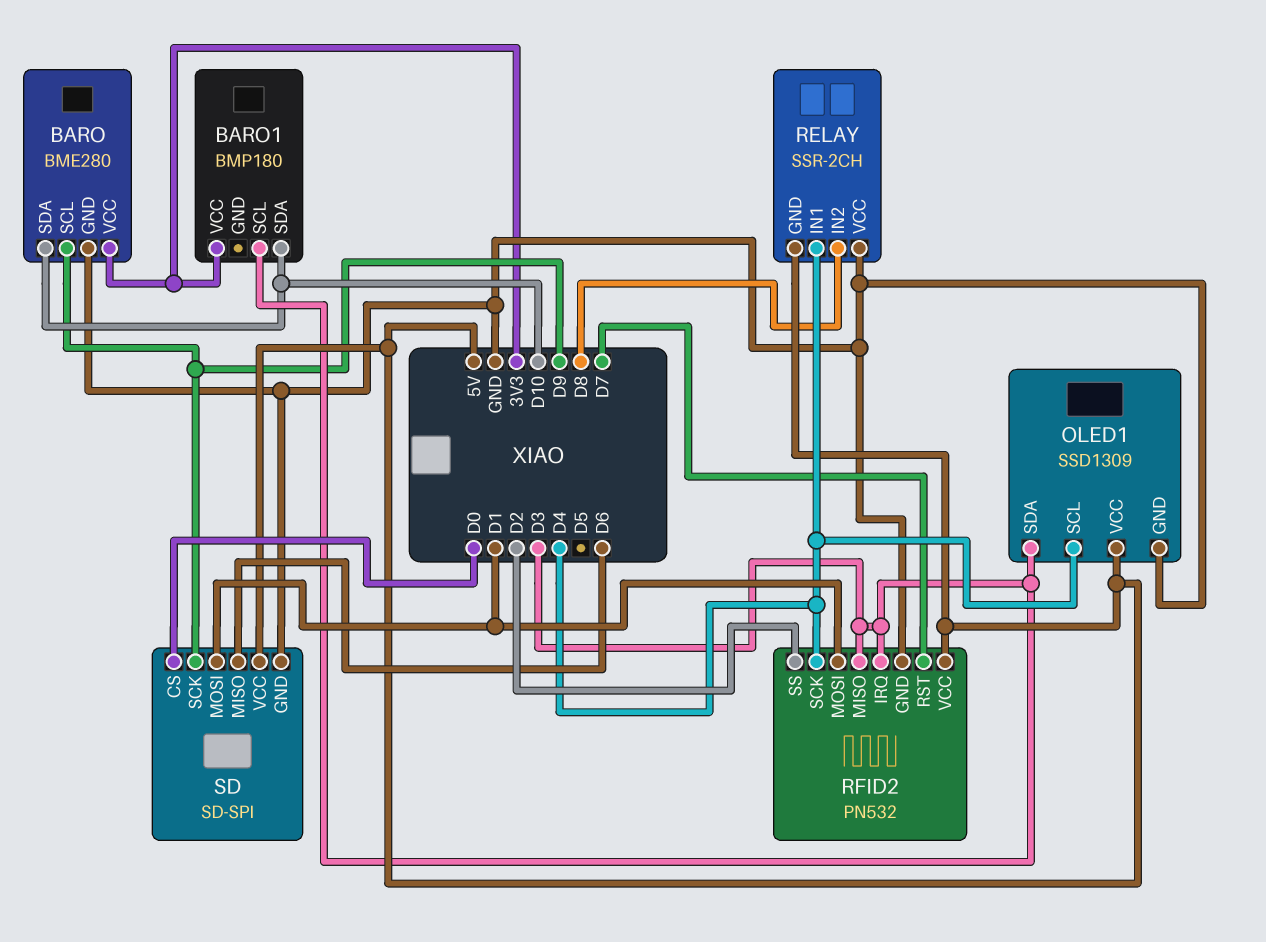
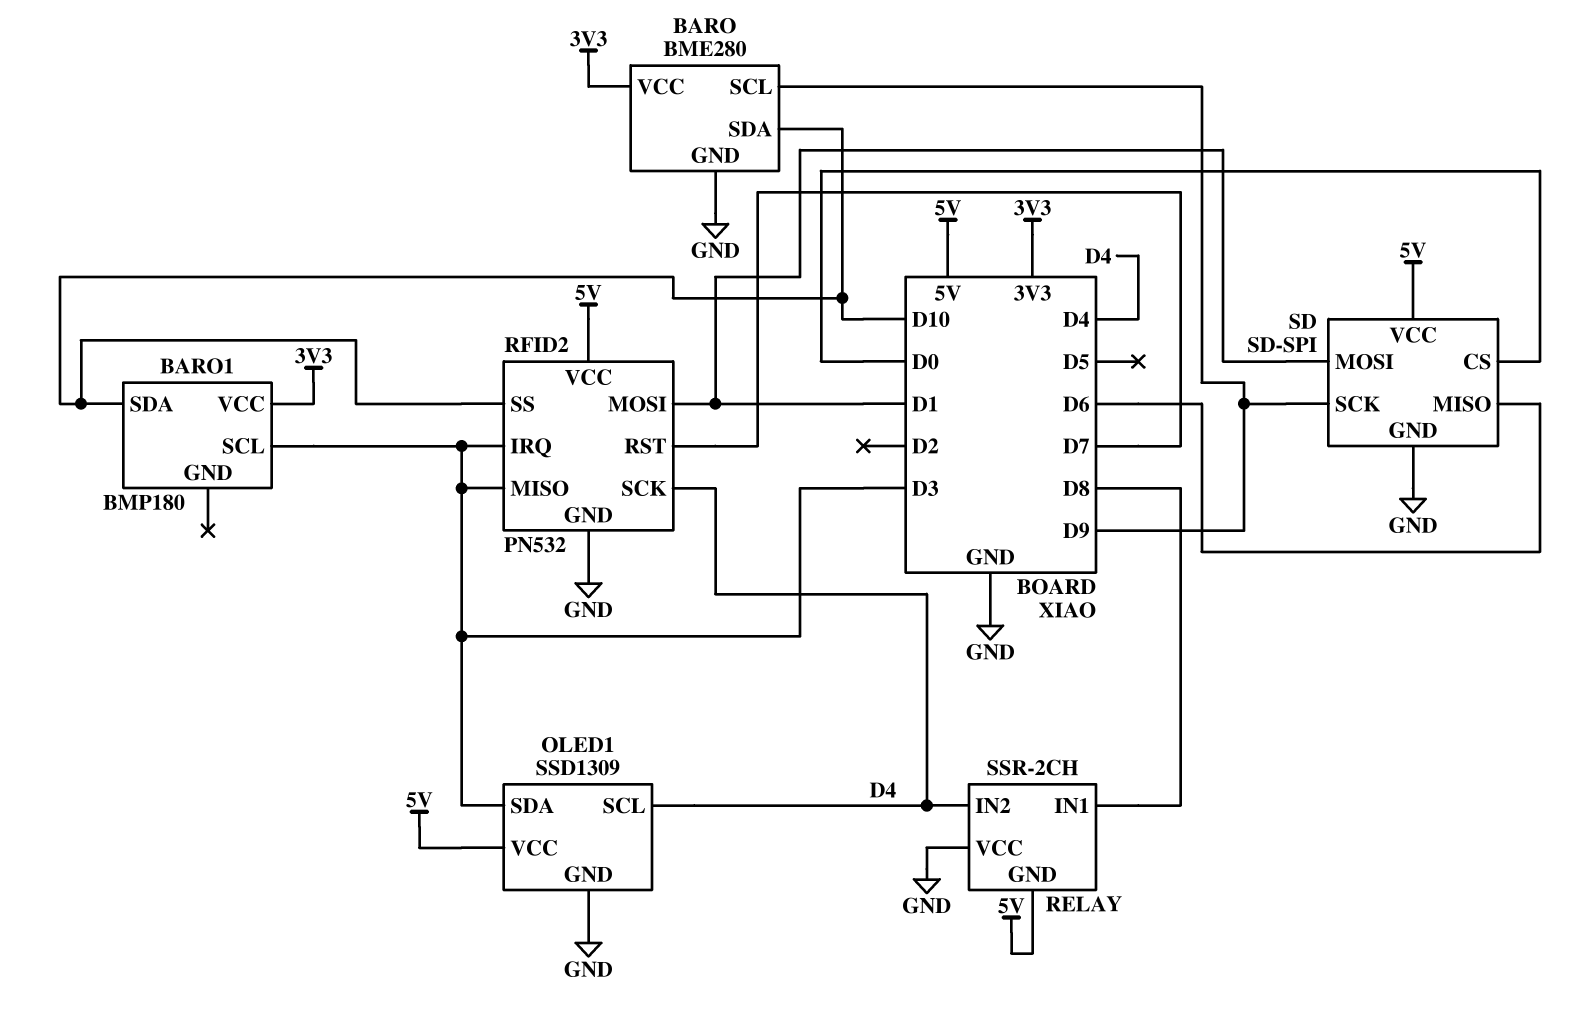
RELAY pin IN1: D4 -> D8
RELAY pin IN2: D8 -> D4
RFID2 pin SS: D2 -> D10

